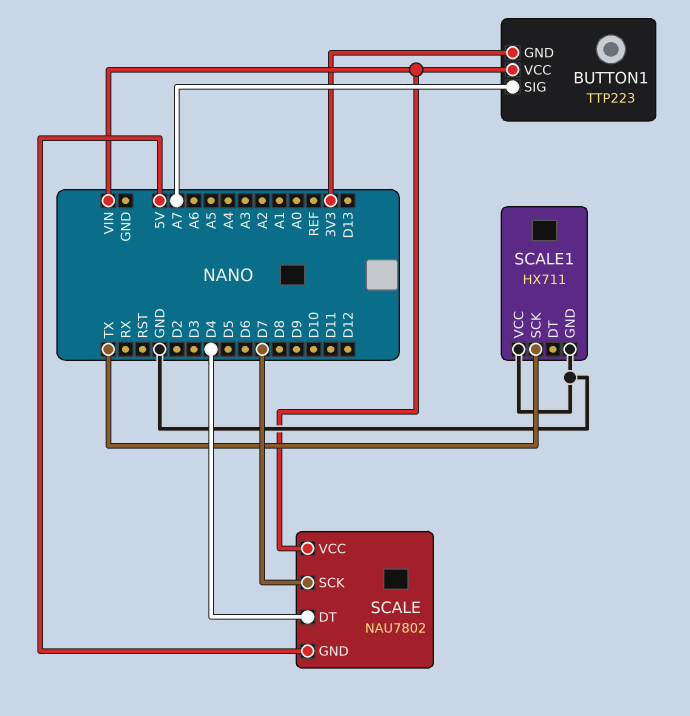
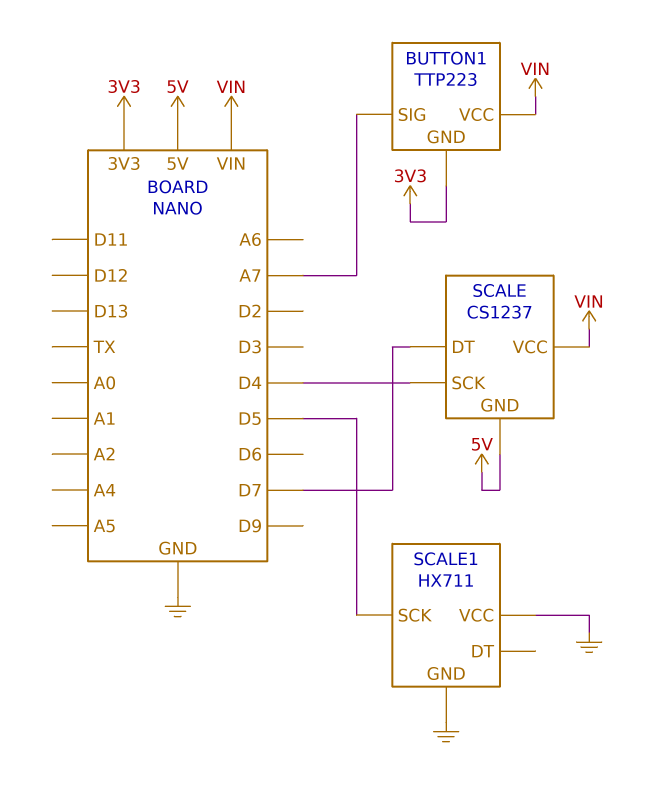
SCALE: NAU7802 -> CS1237
SCALE pin DT: D4 -> D7
SCALE pin SCK: D7 -> D4
SCALE1 pin SCK: TX -> D5

